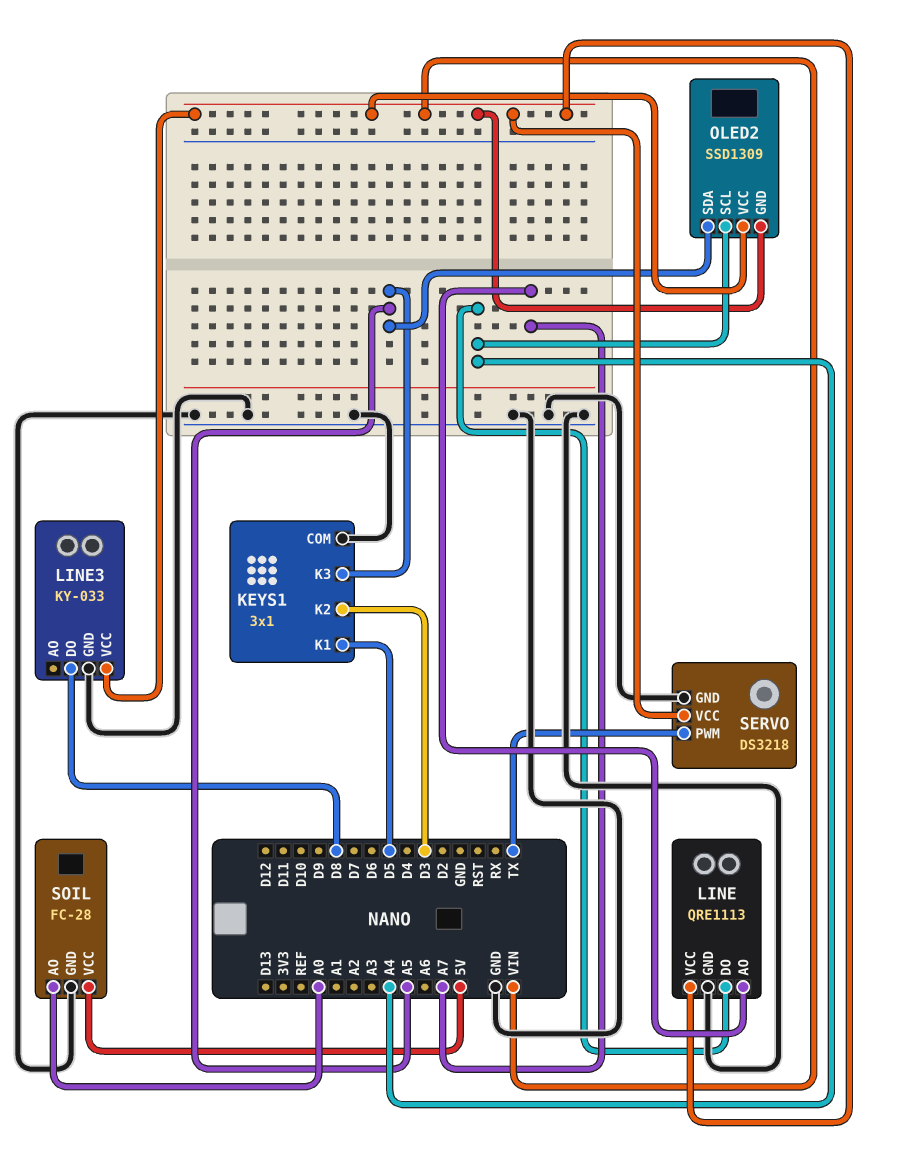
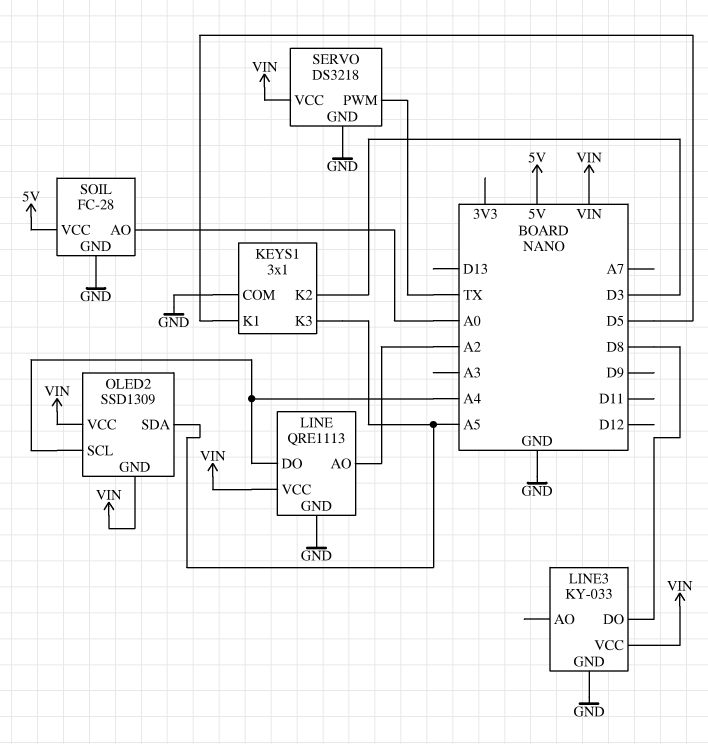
LINE pin AO: A7 -> A2

